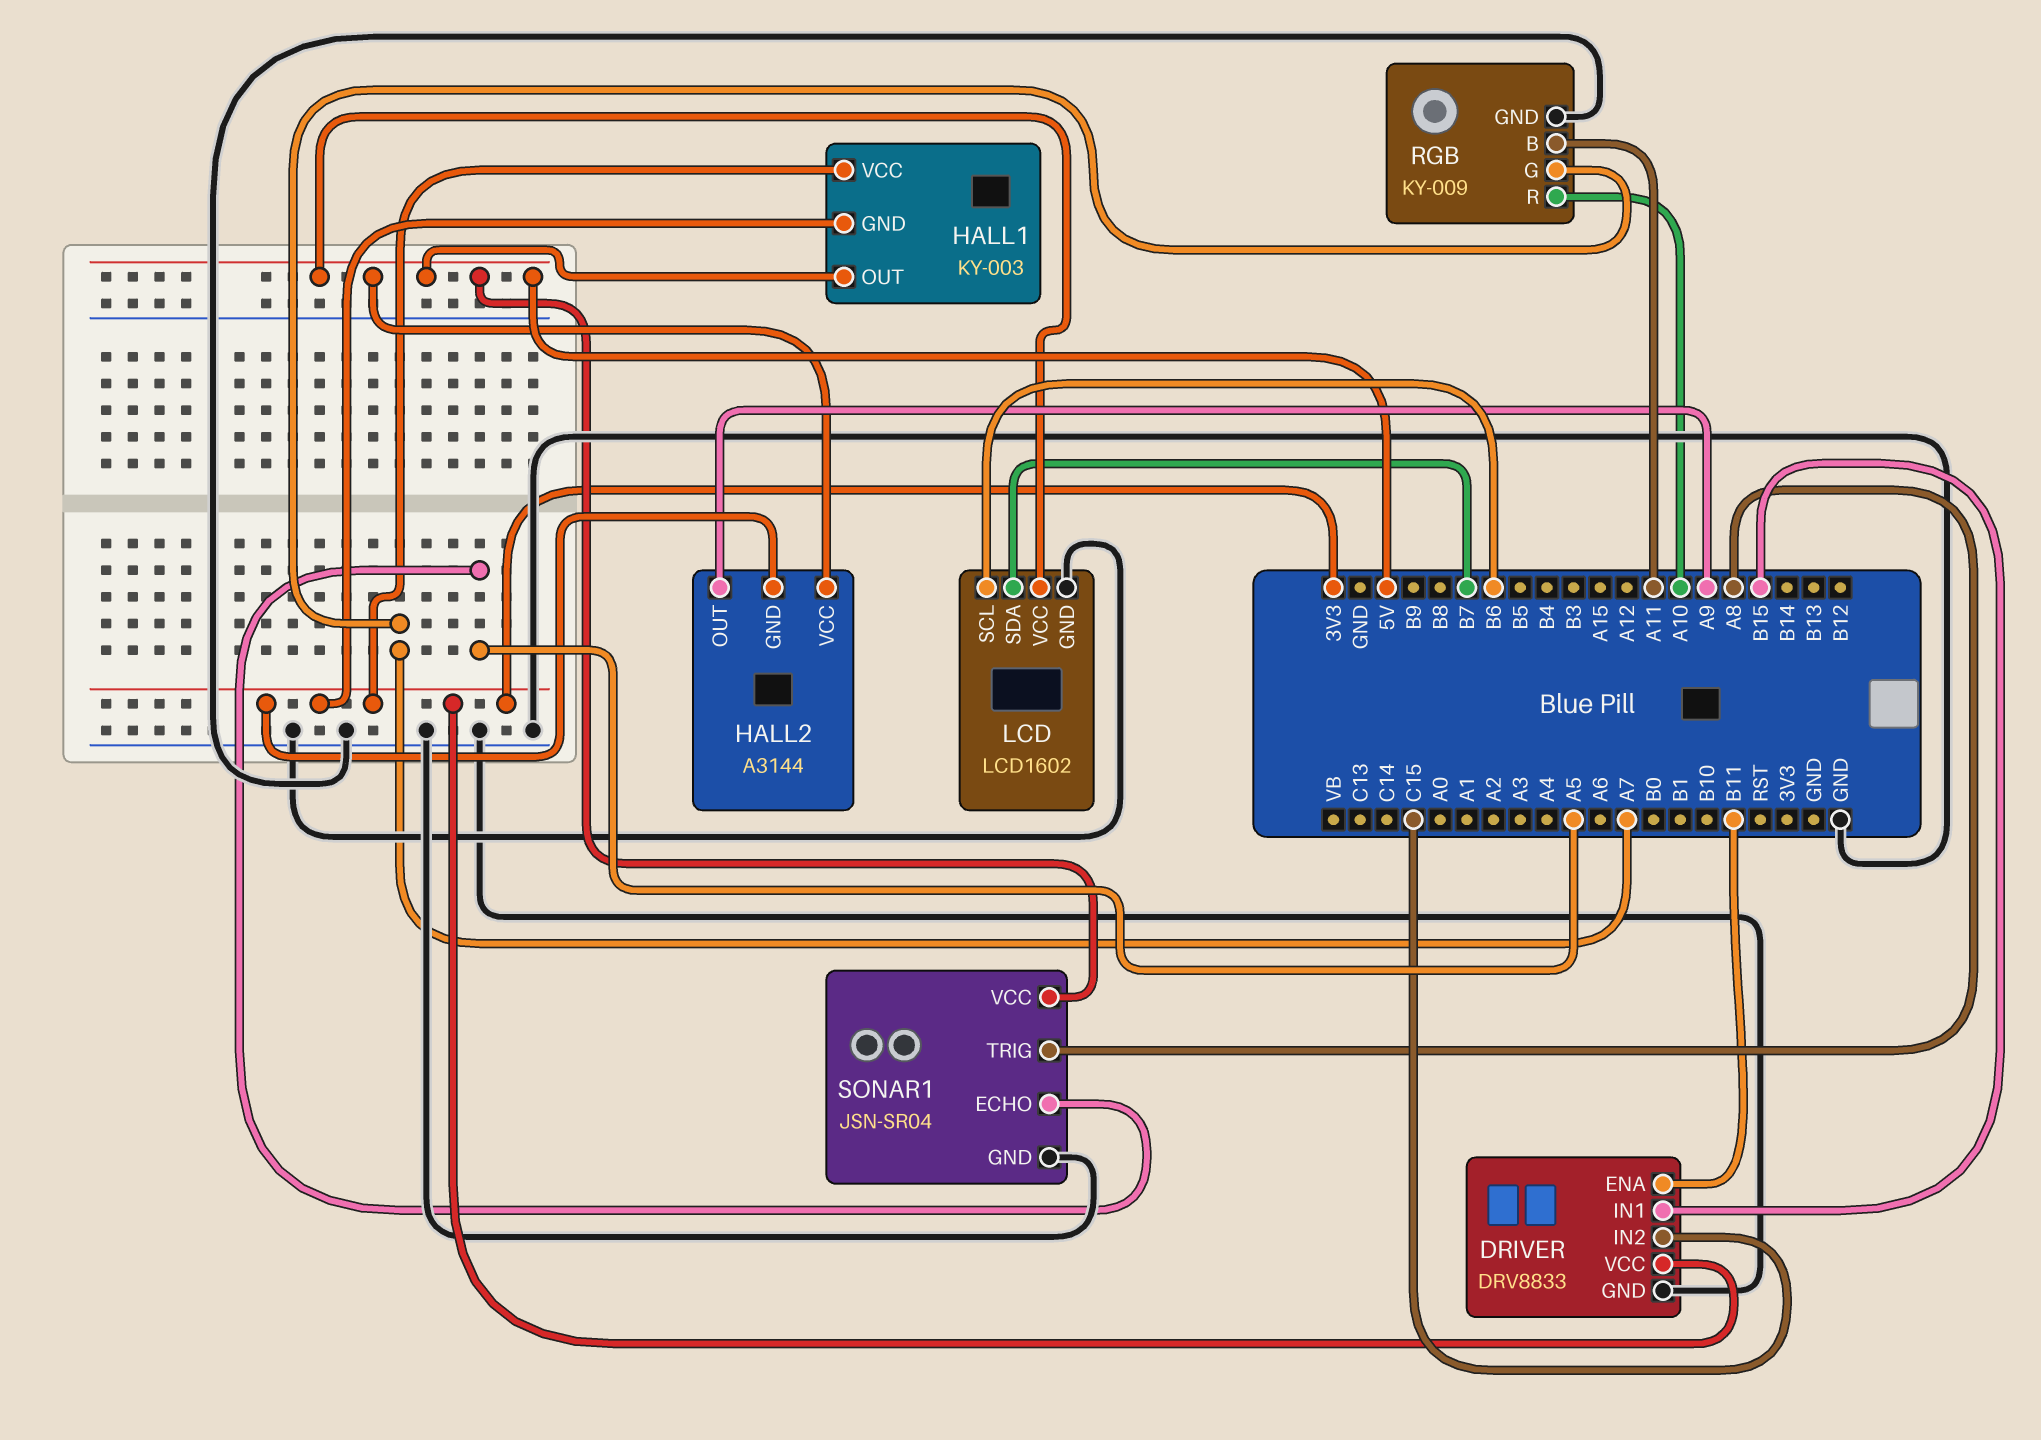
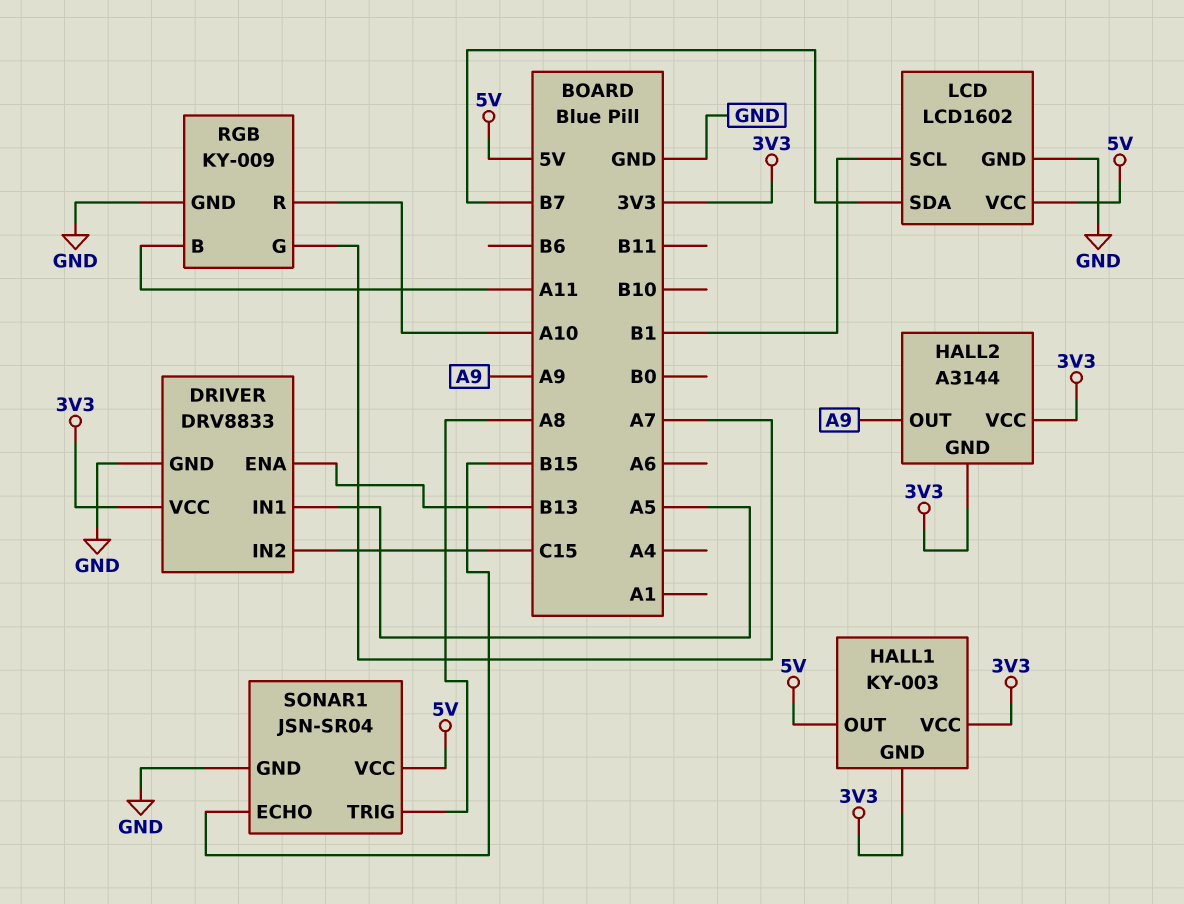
DRIVER pin ENA: B11 -> B13
DRIVER pin IN1: B15 -> A5
HALL2 pin VCC: 5V -> 3V3
LCD pin SCL: B6 -> B1
SONAR1 pin ECHO: A5 -> B15

